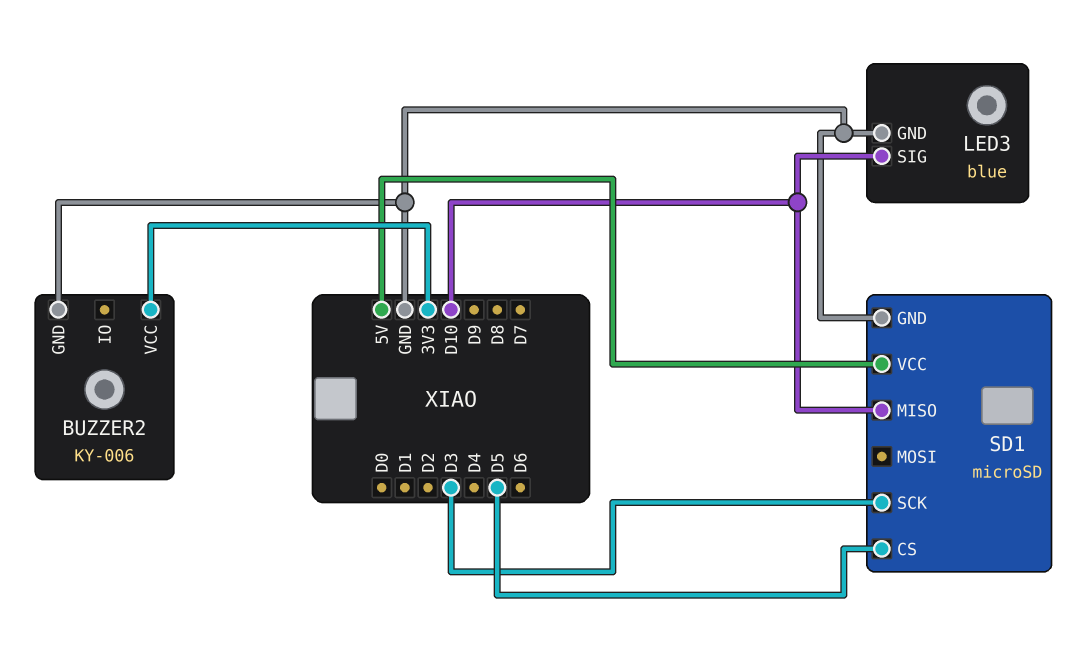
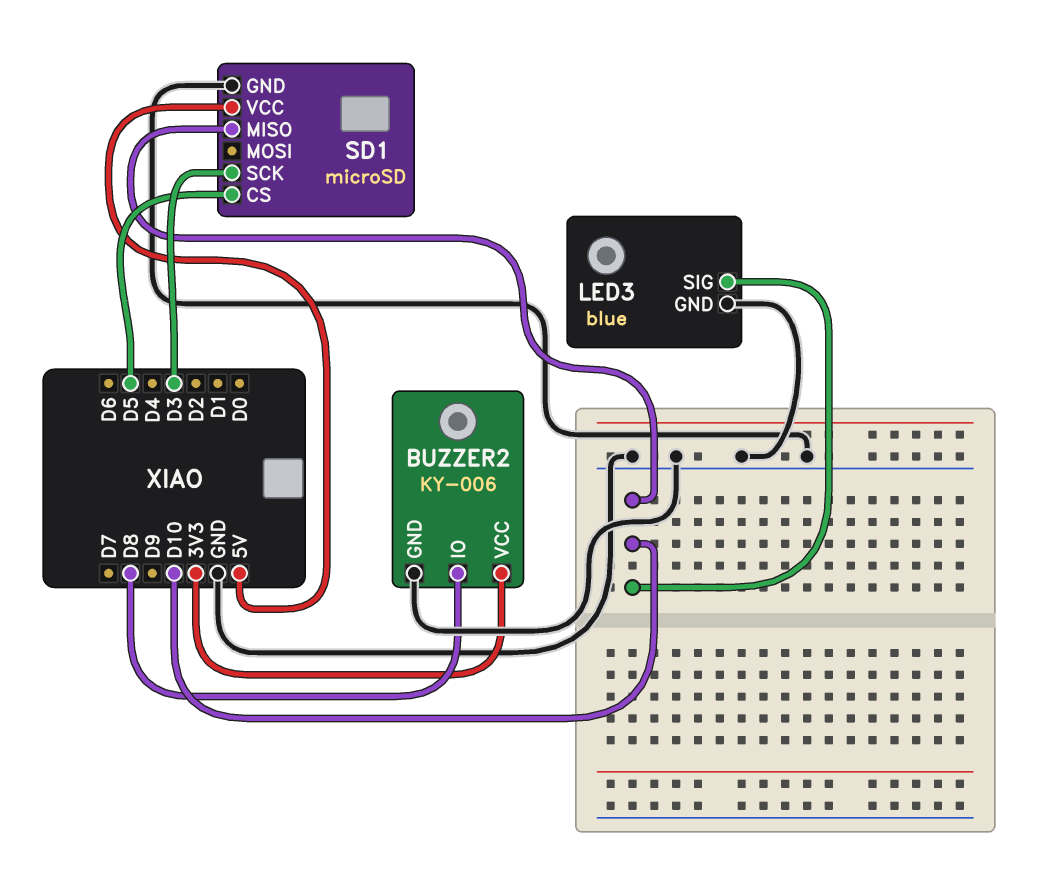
BUZZER2 pin IO: none -> D8

